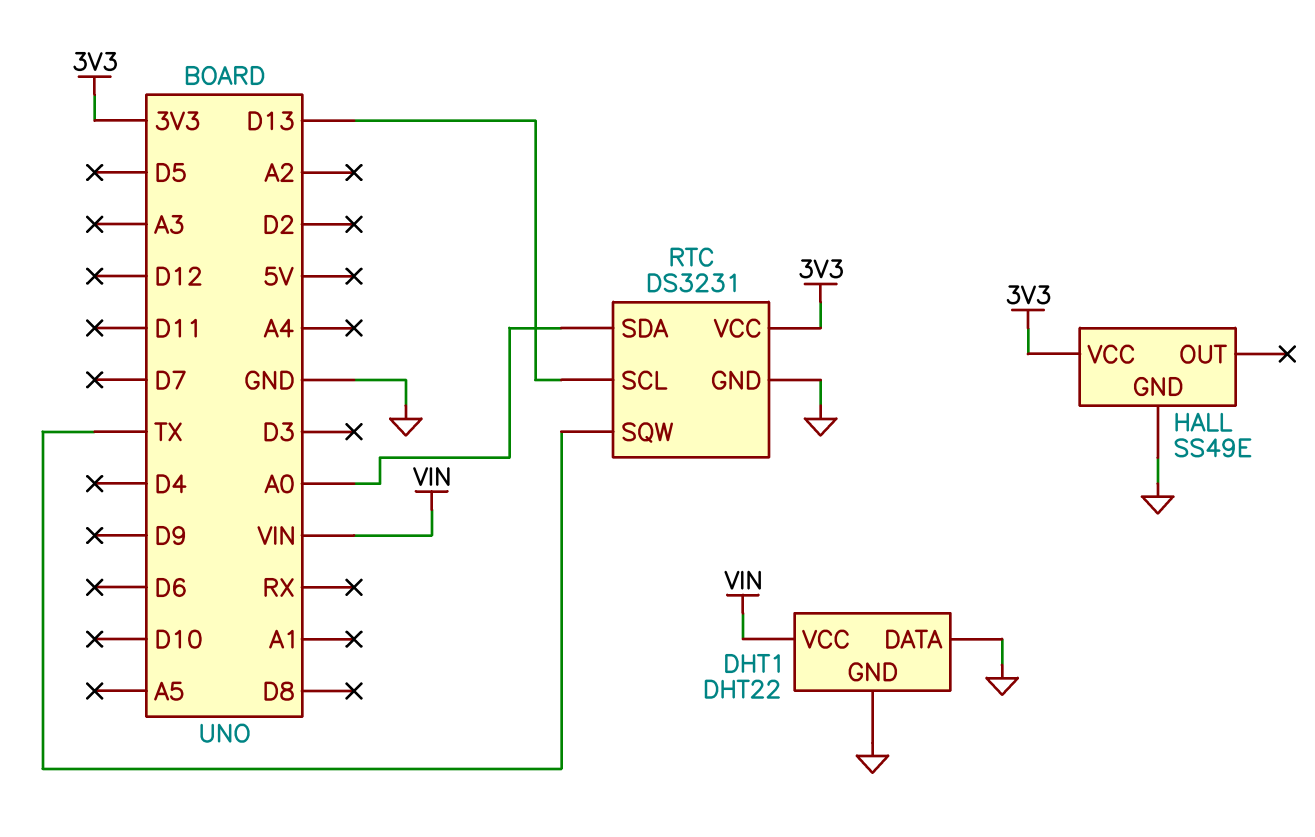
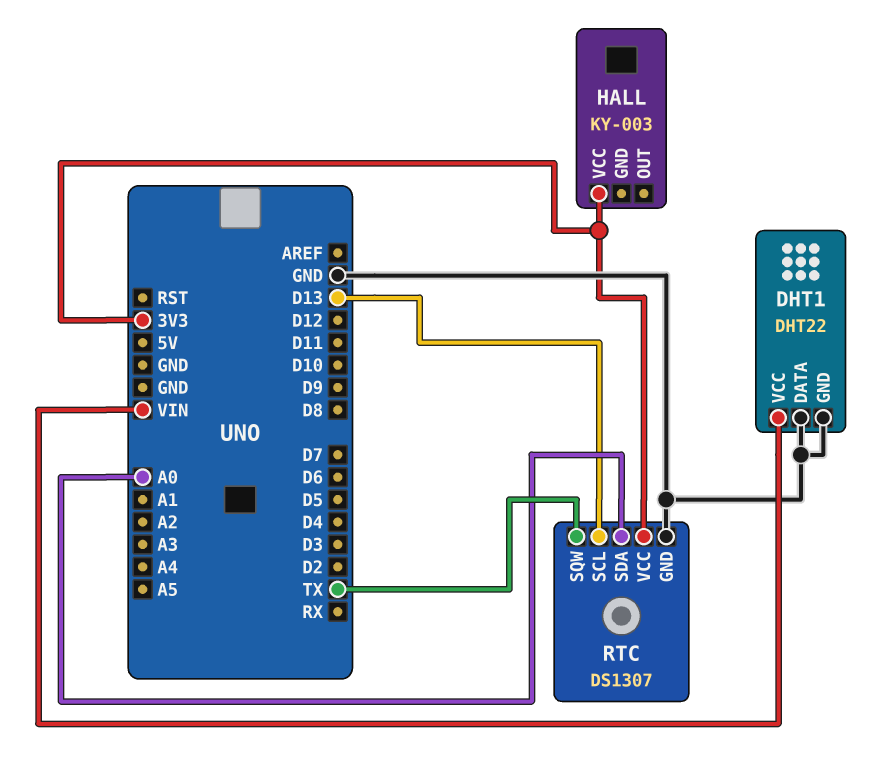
HALL: SS49E -> KY-003
HALL pin GND: GND -> none
RTC: DS3231 -> DS1307

